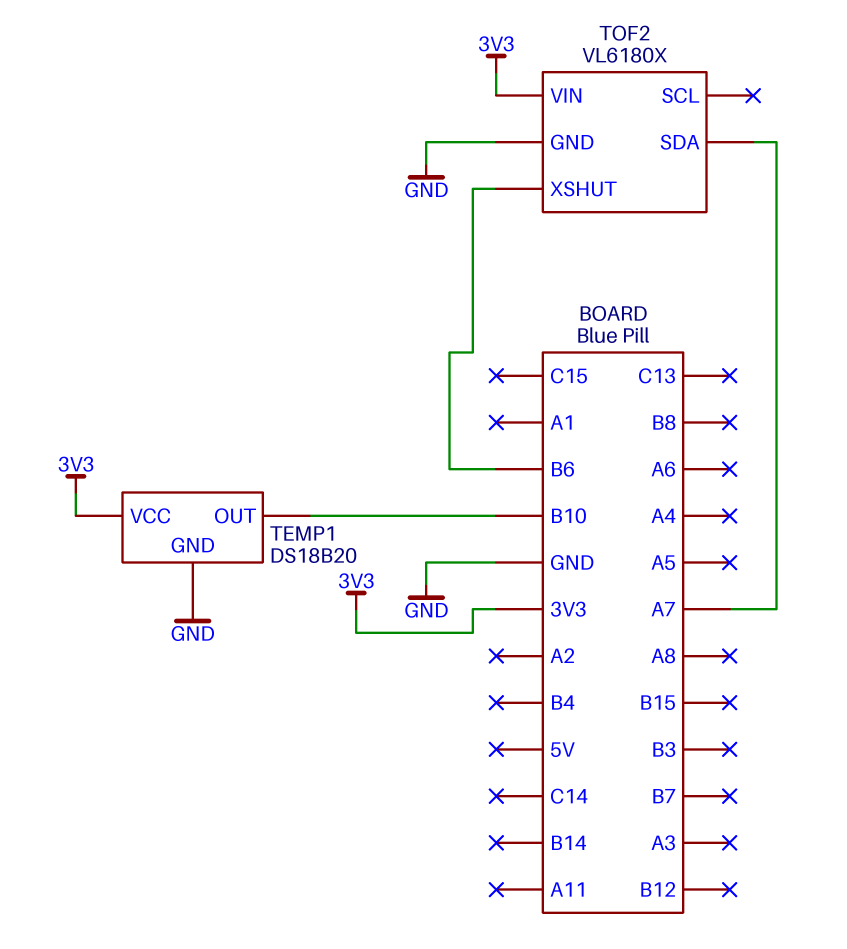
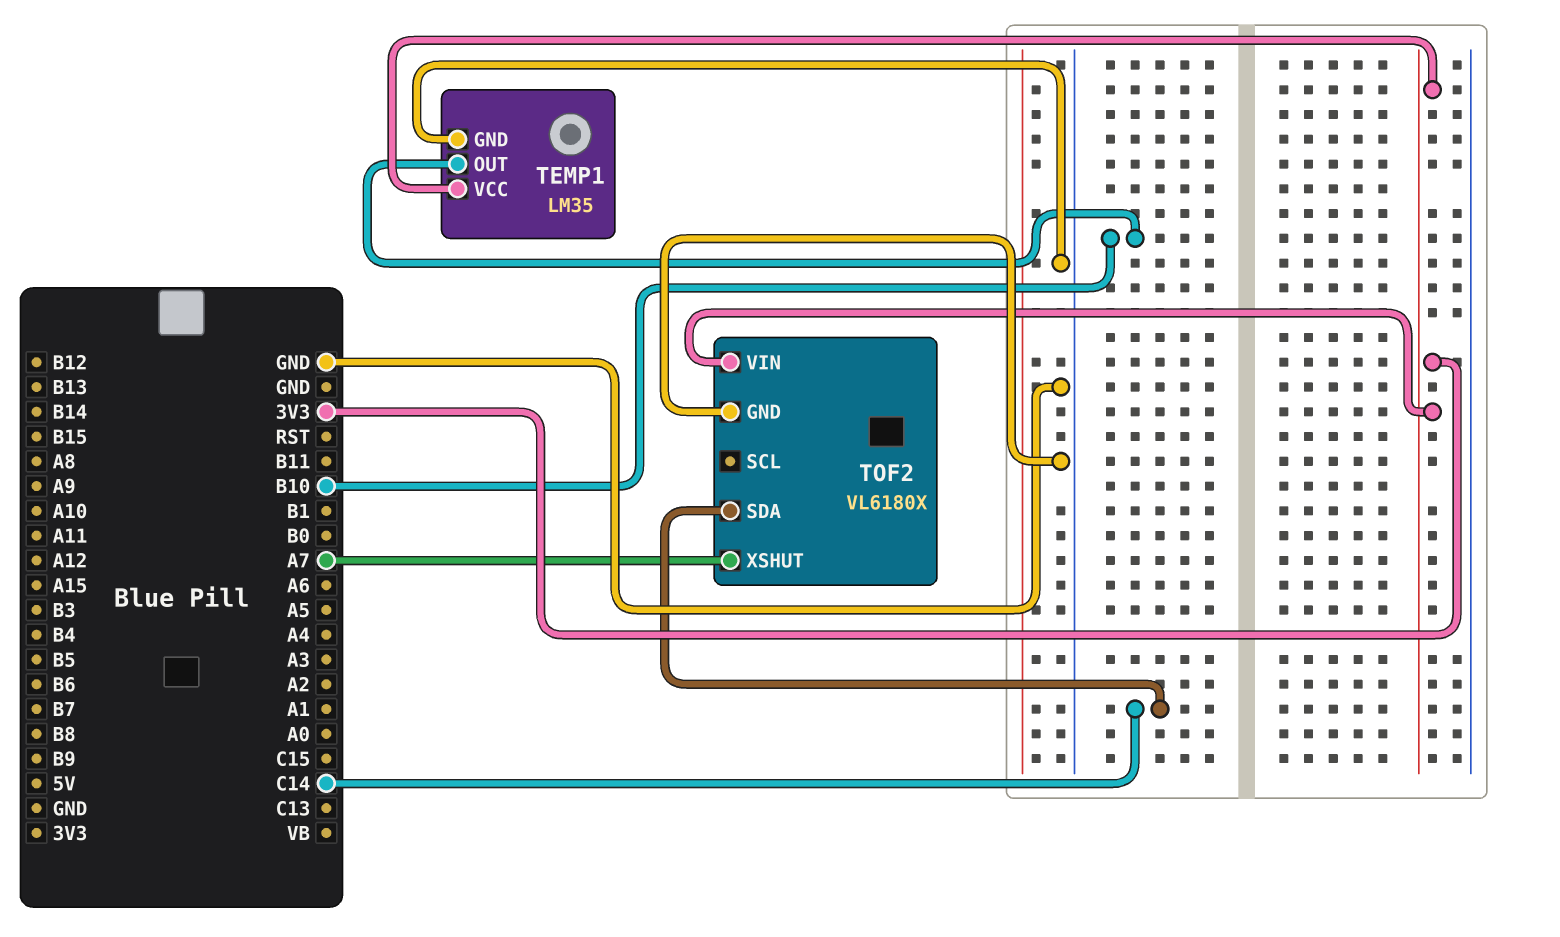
TEMP1: DS18B20 -> LM35
TOF2 pin SDA: A7 -> C14
TOF2 pin XSHUT: B6 -> A7

